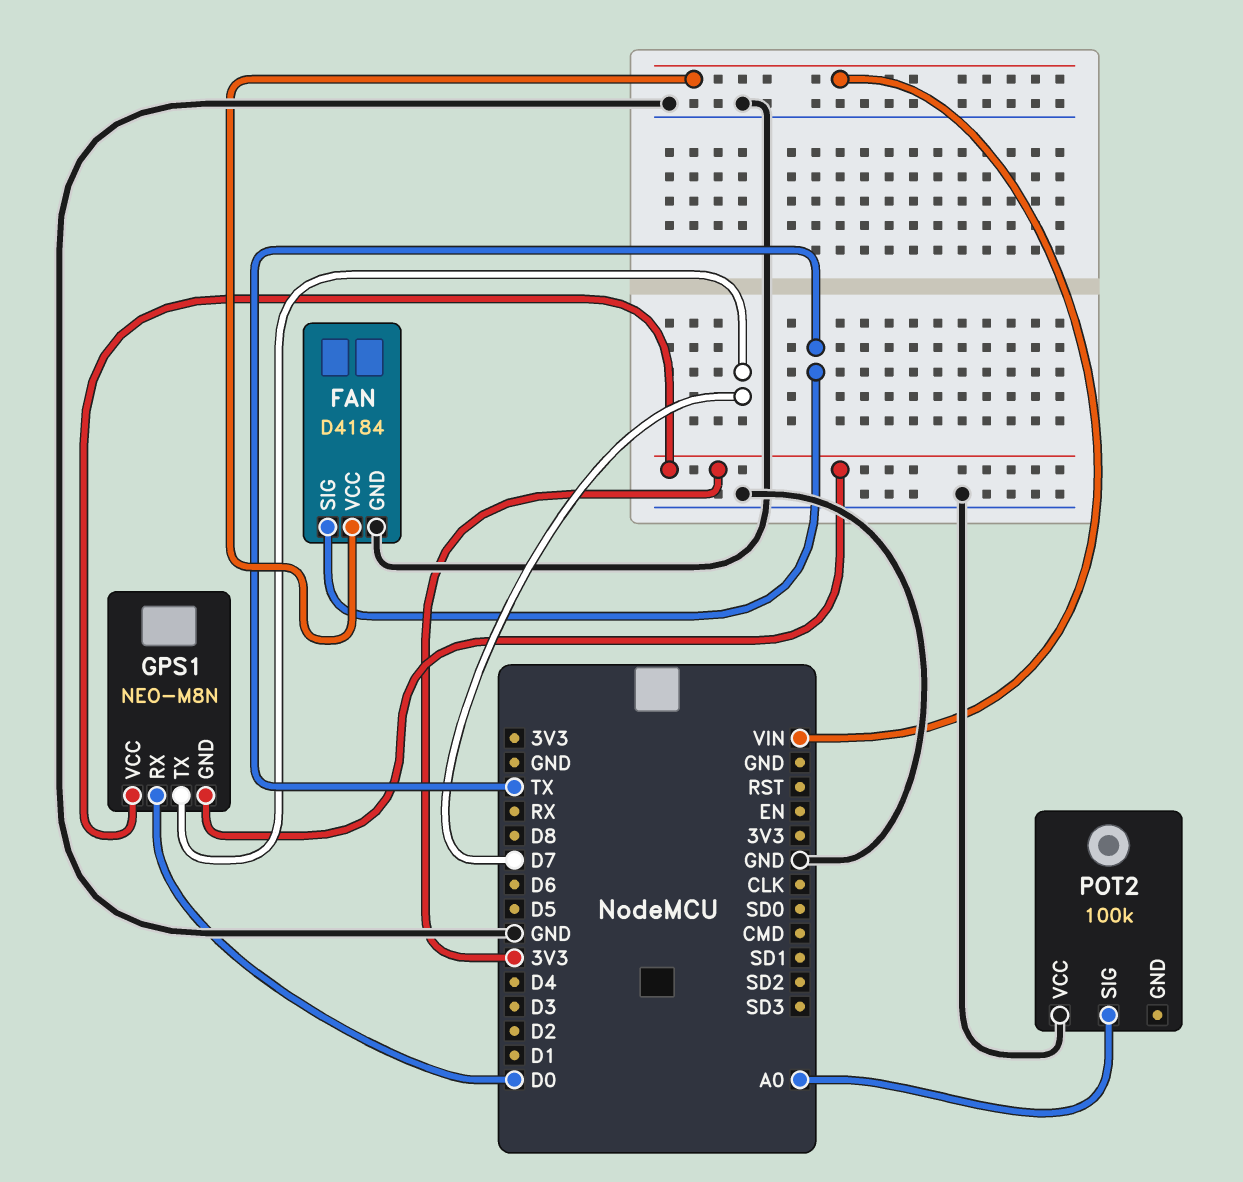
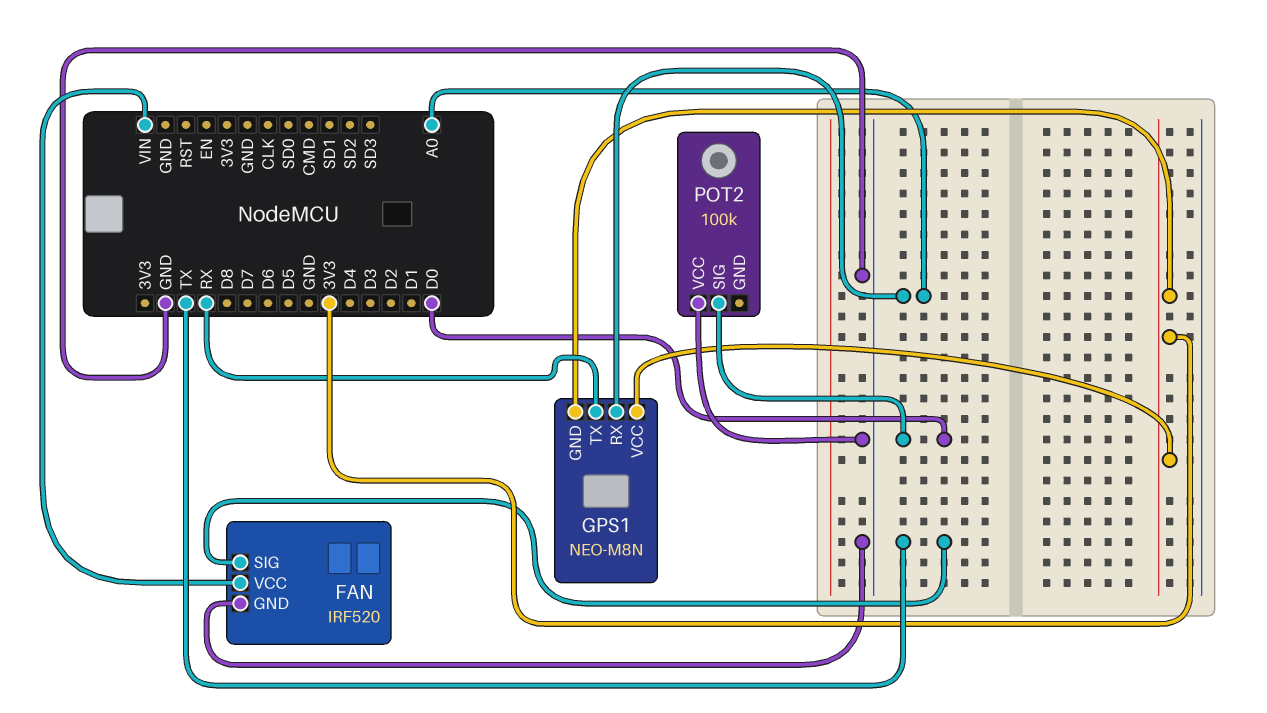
FAN: D4184 -> IRF520
GPS1 pin RX: D0 -> A0
GPS1 pin TX: D7 -> RX
POT2 pin SIG: A0 -> D0

